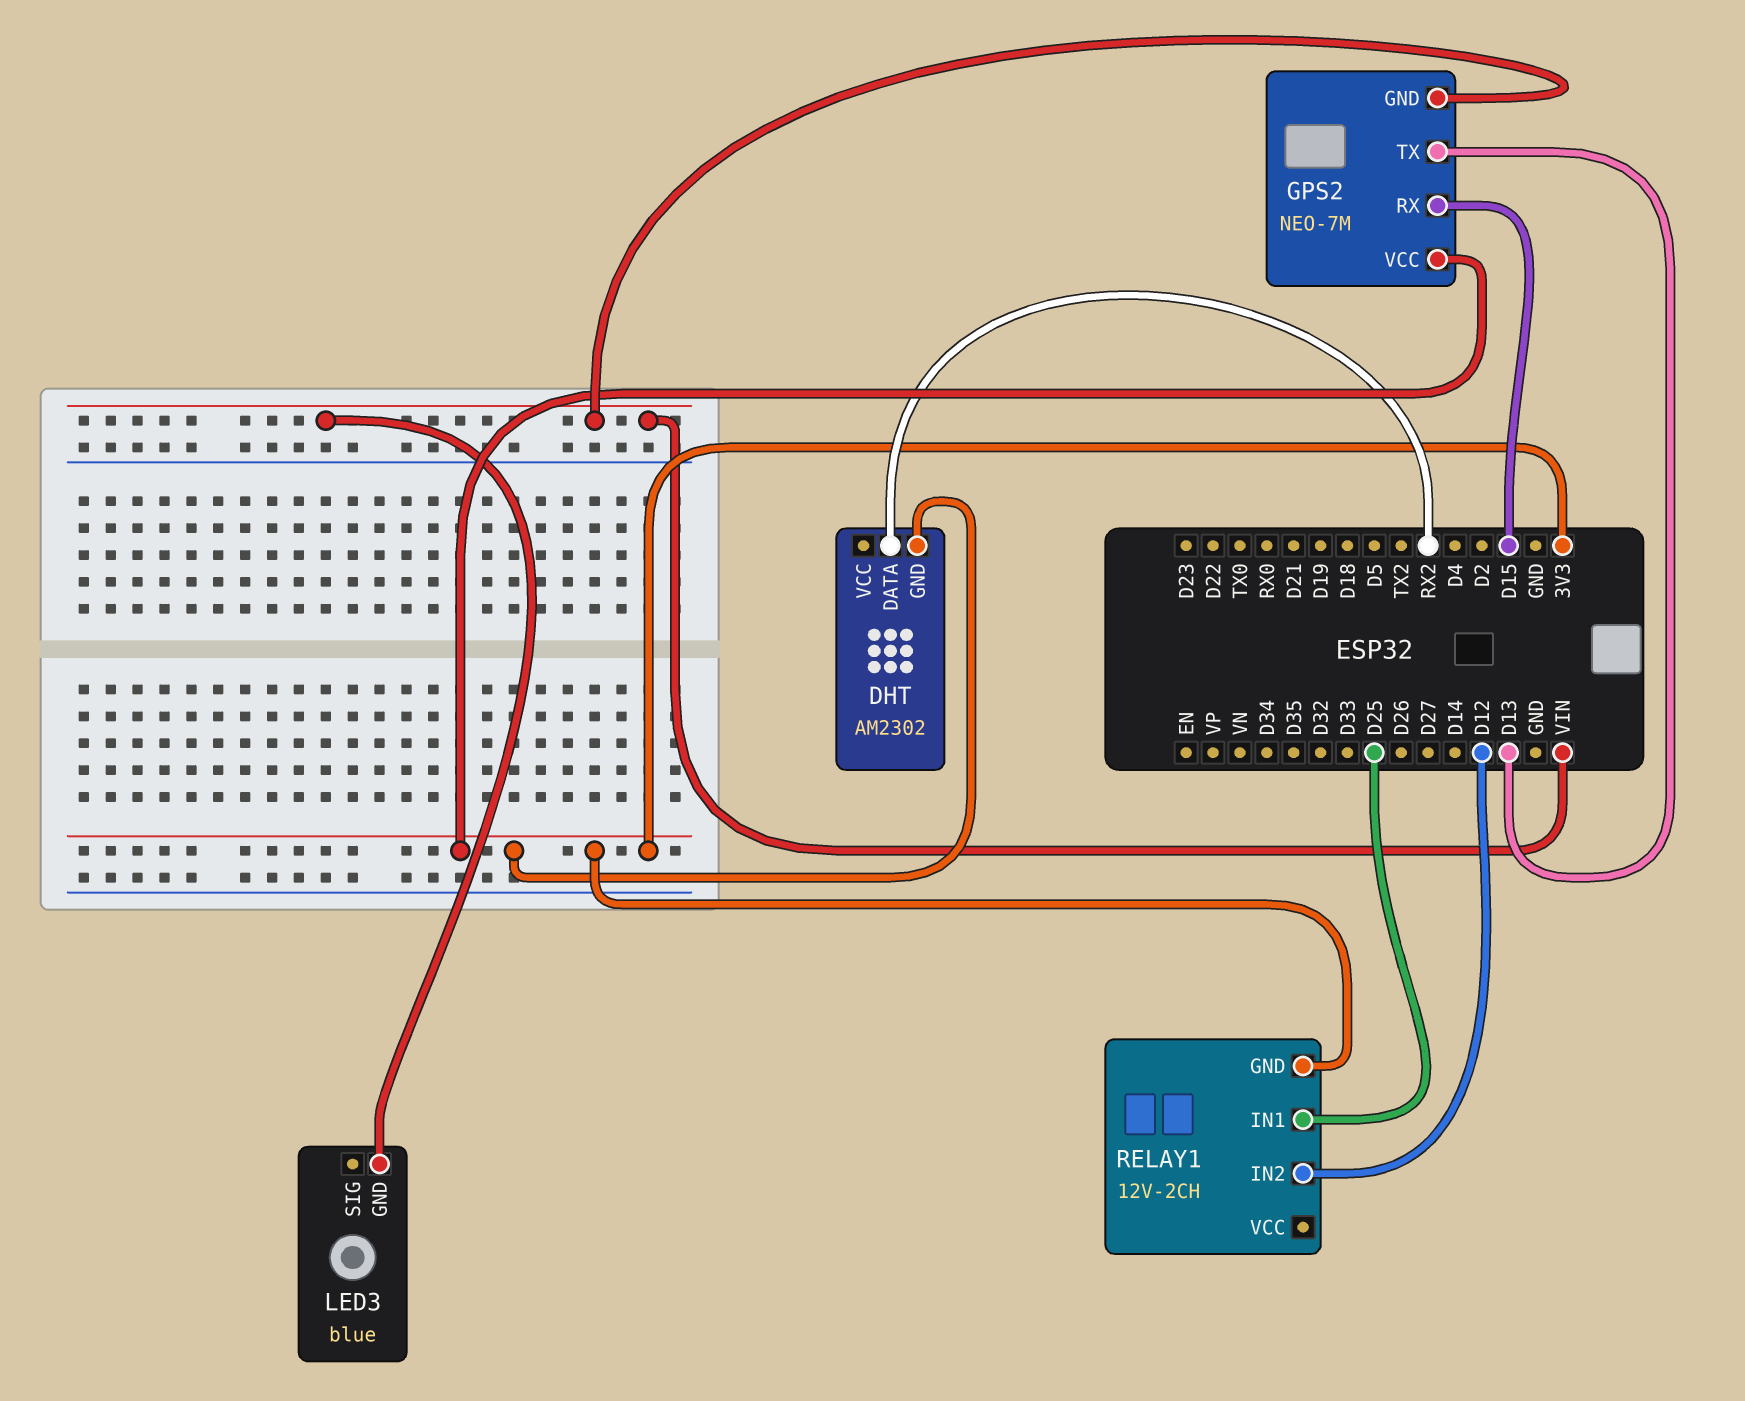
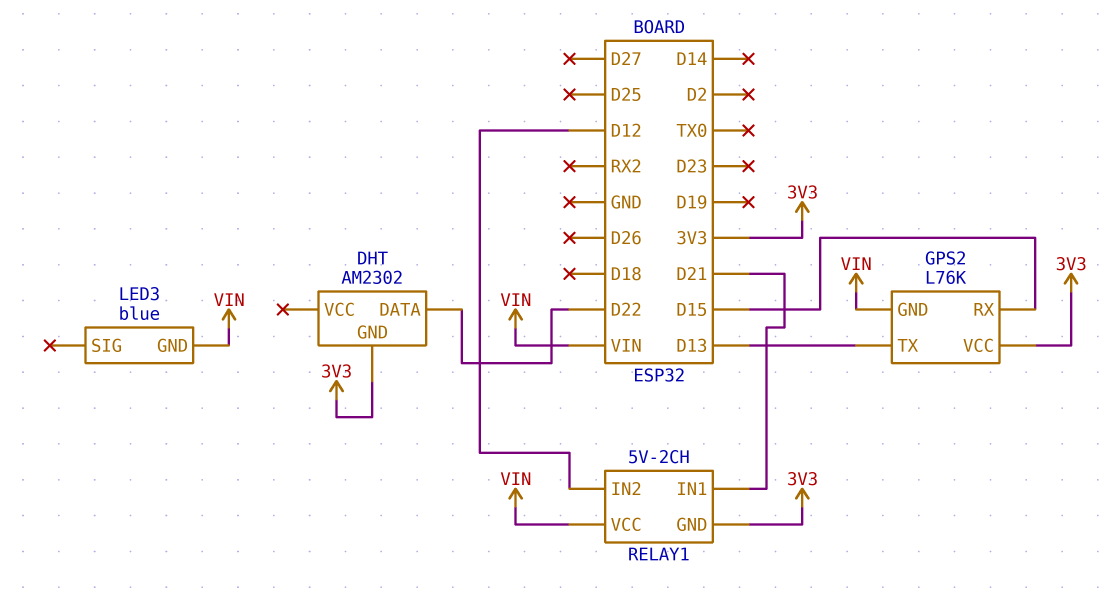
DHT pin DATA: RX2 -> D22
GPS2: NEO-7M -> L76K
RELAY1: 12V-2CH -> 5V-2CH
RELAY1 pin IN1: D25 -> D21
RELAY1 pin VCC: none -> VIN

